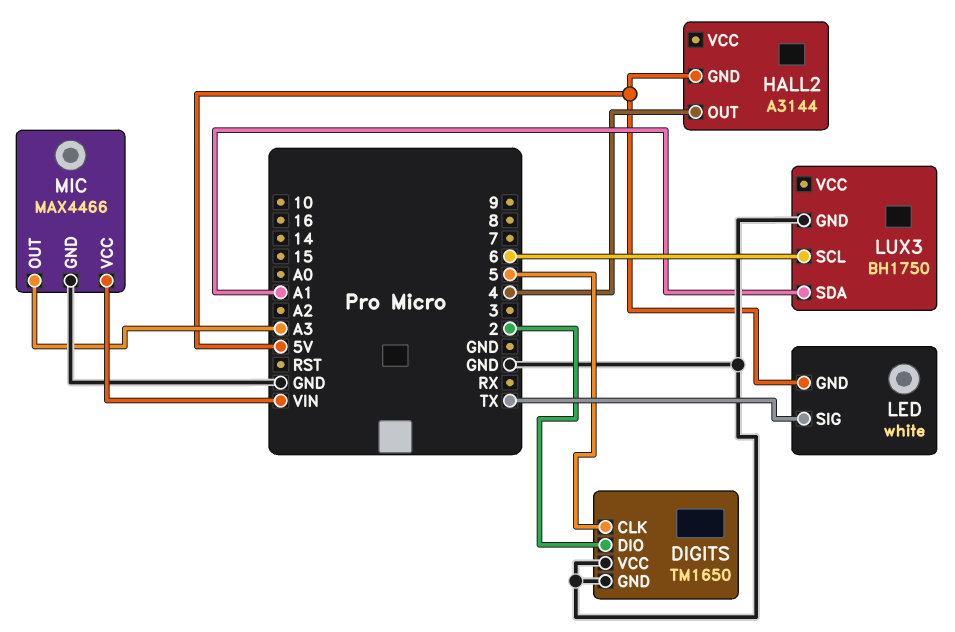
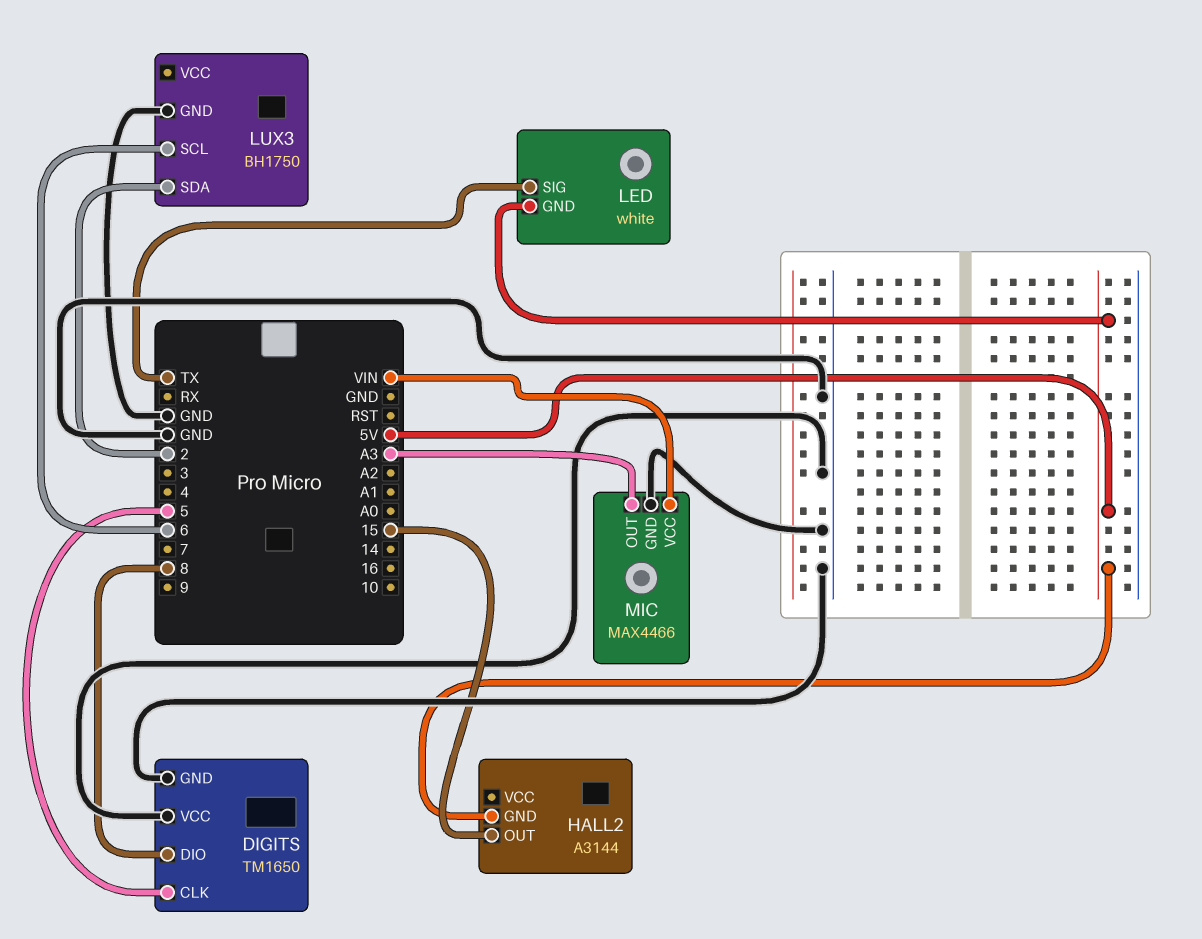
DIGITS pin DIO: 2 -> 8
HALL2 pin OUT: 4 -> 15
LUX3 pin SDA: A1 -> 2

